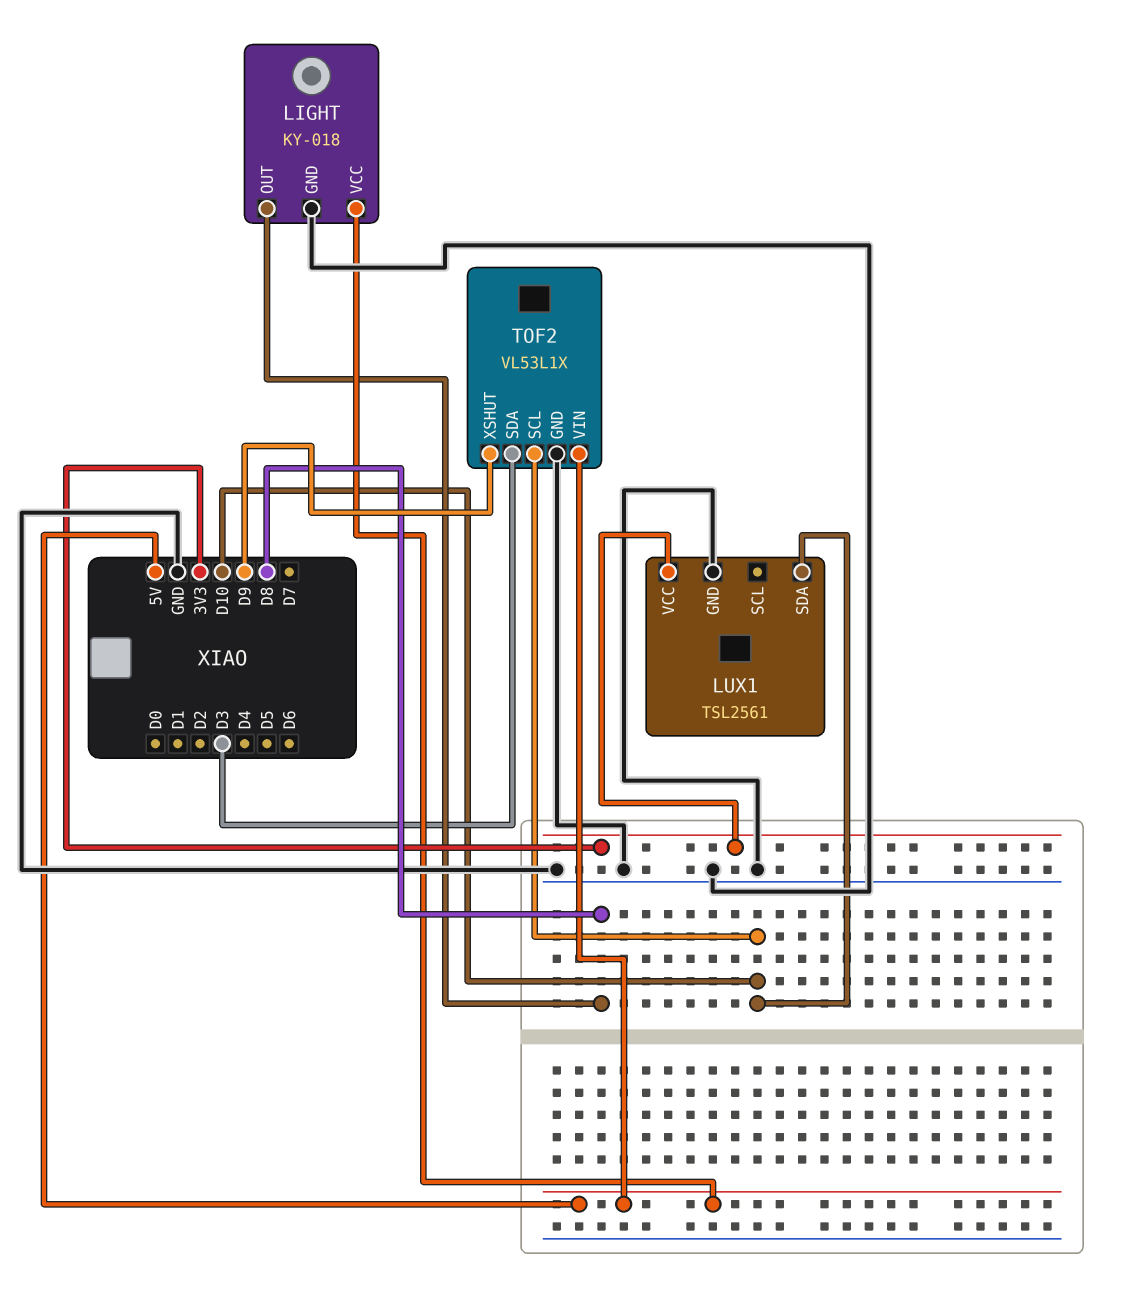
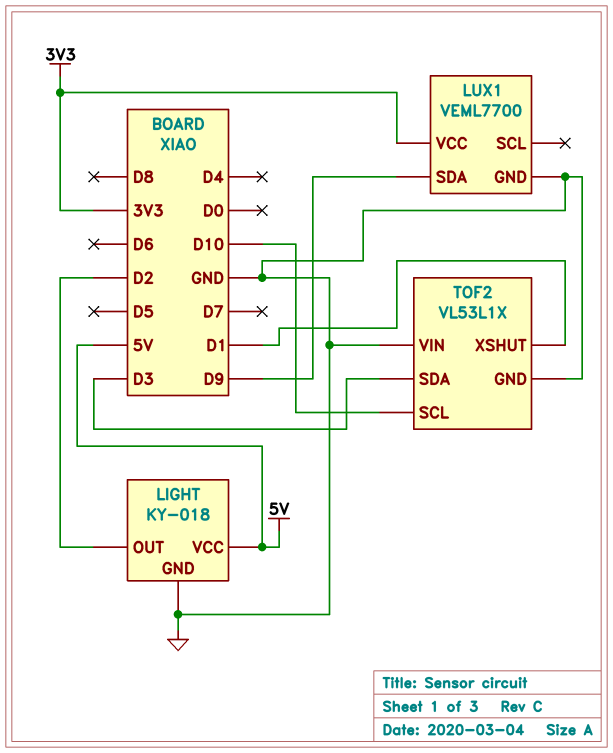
LIGHT pin OUT: D8 -> D2
LUX1: TSL2561 -> VEML7700
LUX1 pin SDA: D10 -> D9
TOF2 pin VIN: 5V -> GND
TOF2 pin XSHUT: D9 -> D1

